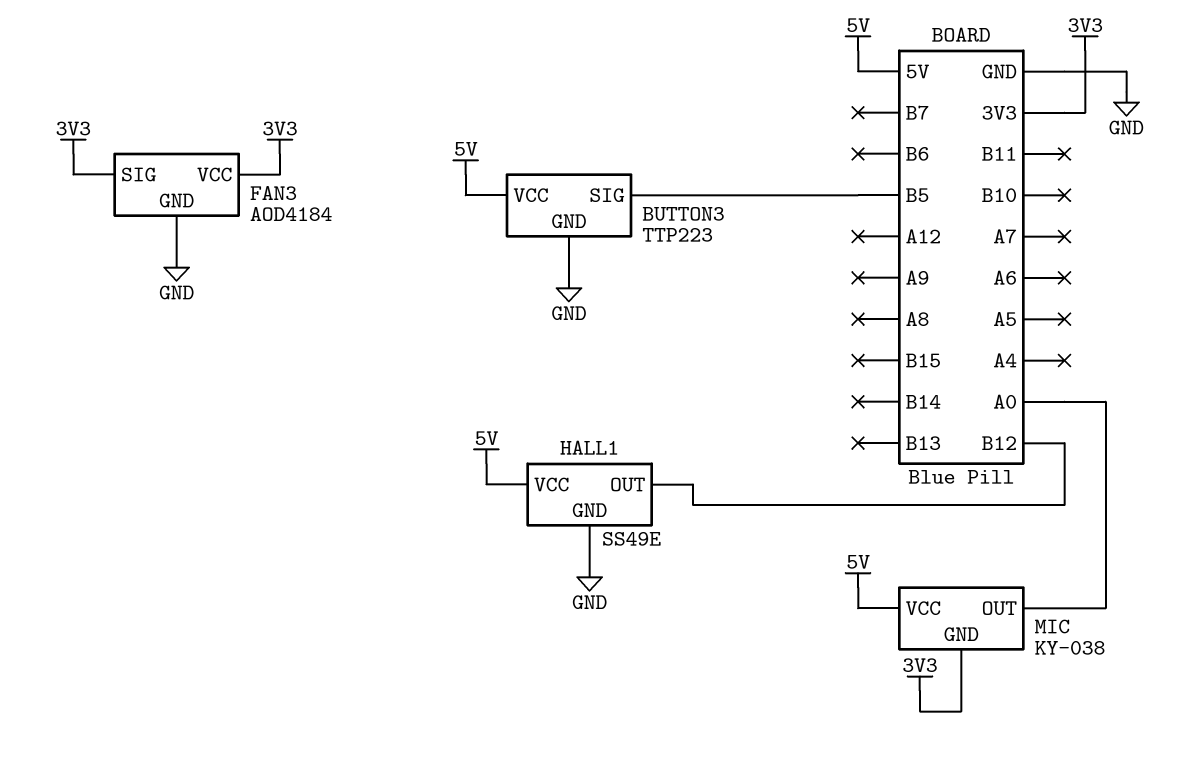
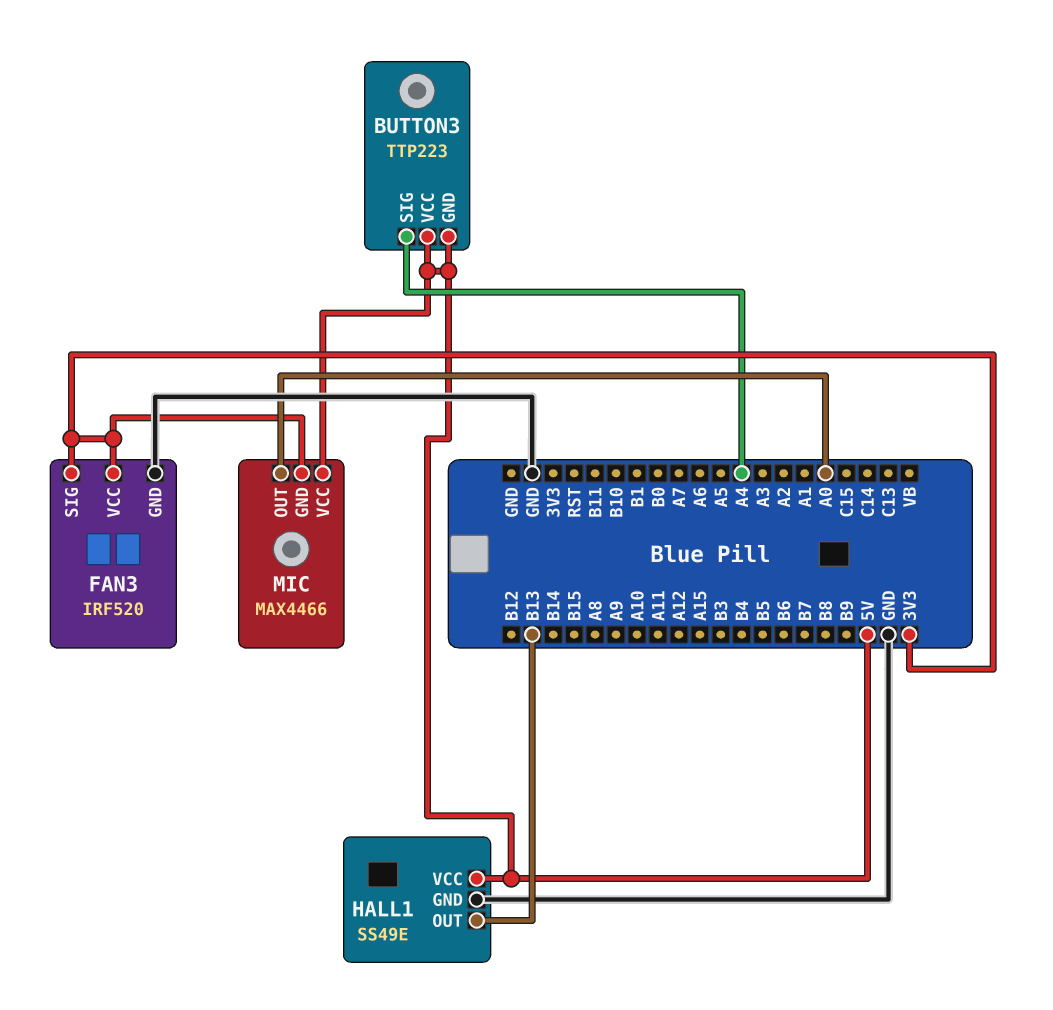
BUTTON3 pin GND: GND -> 5V
BUTTON3 pin SIG: B5 -> A4
FAN3: AOD4184 -> IRF520
HALL1 pin OUT: B12 -> B13
MIC: KY-038 -> MAX4466

